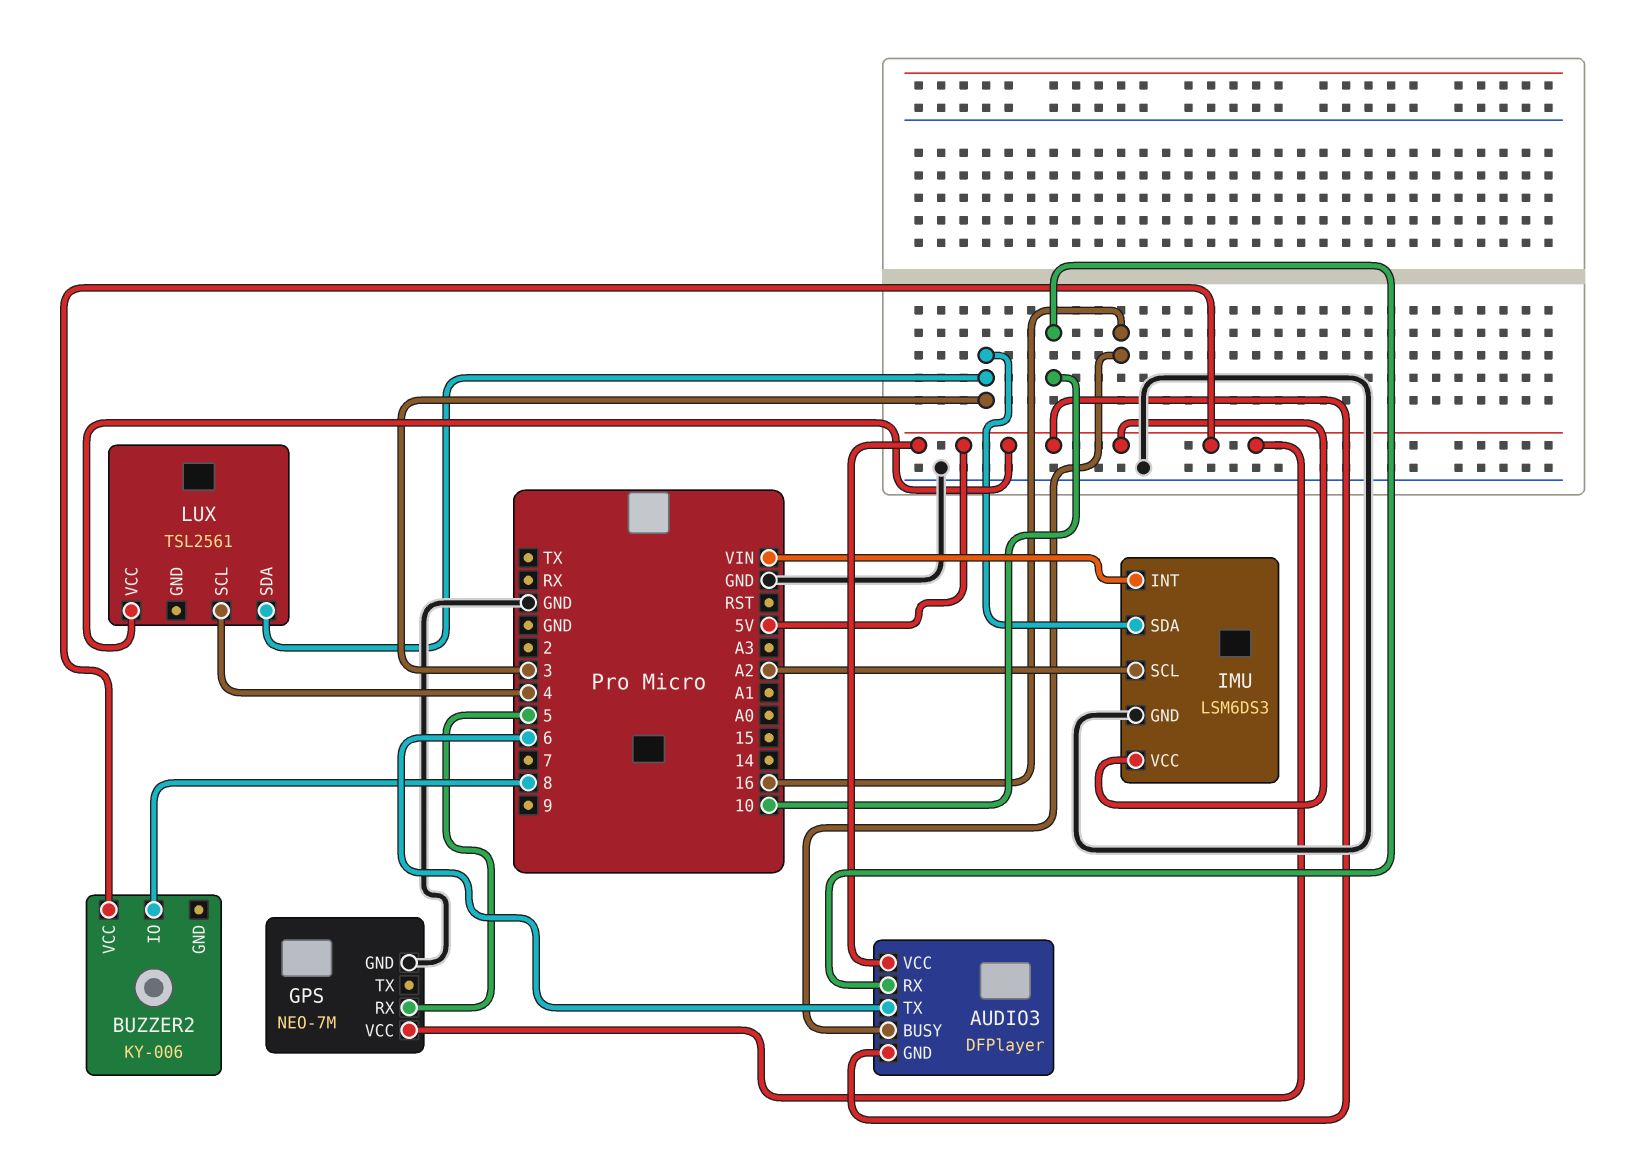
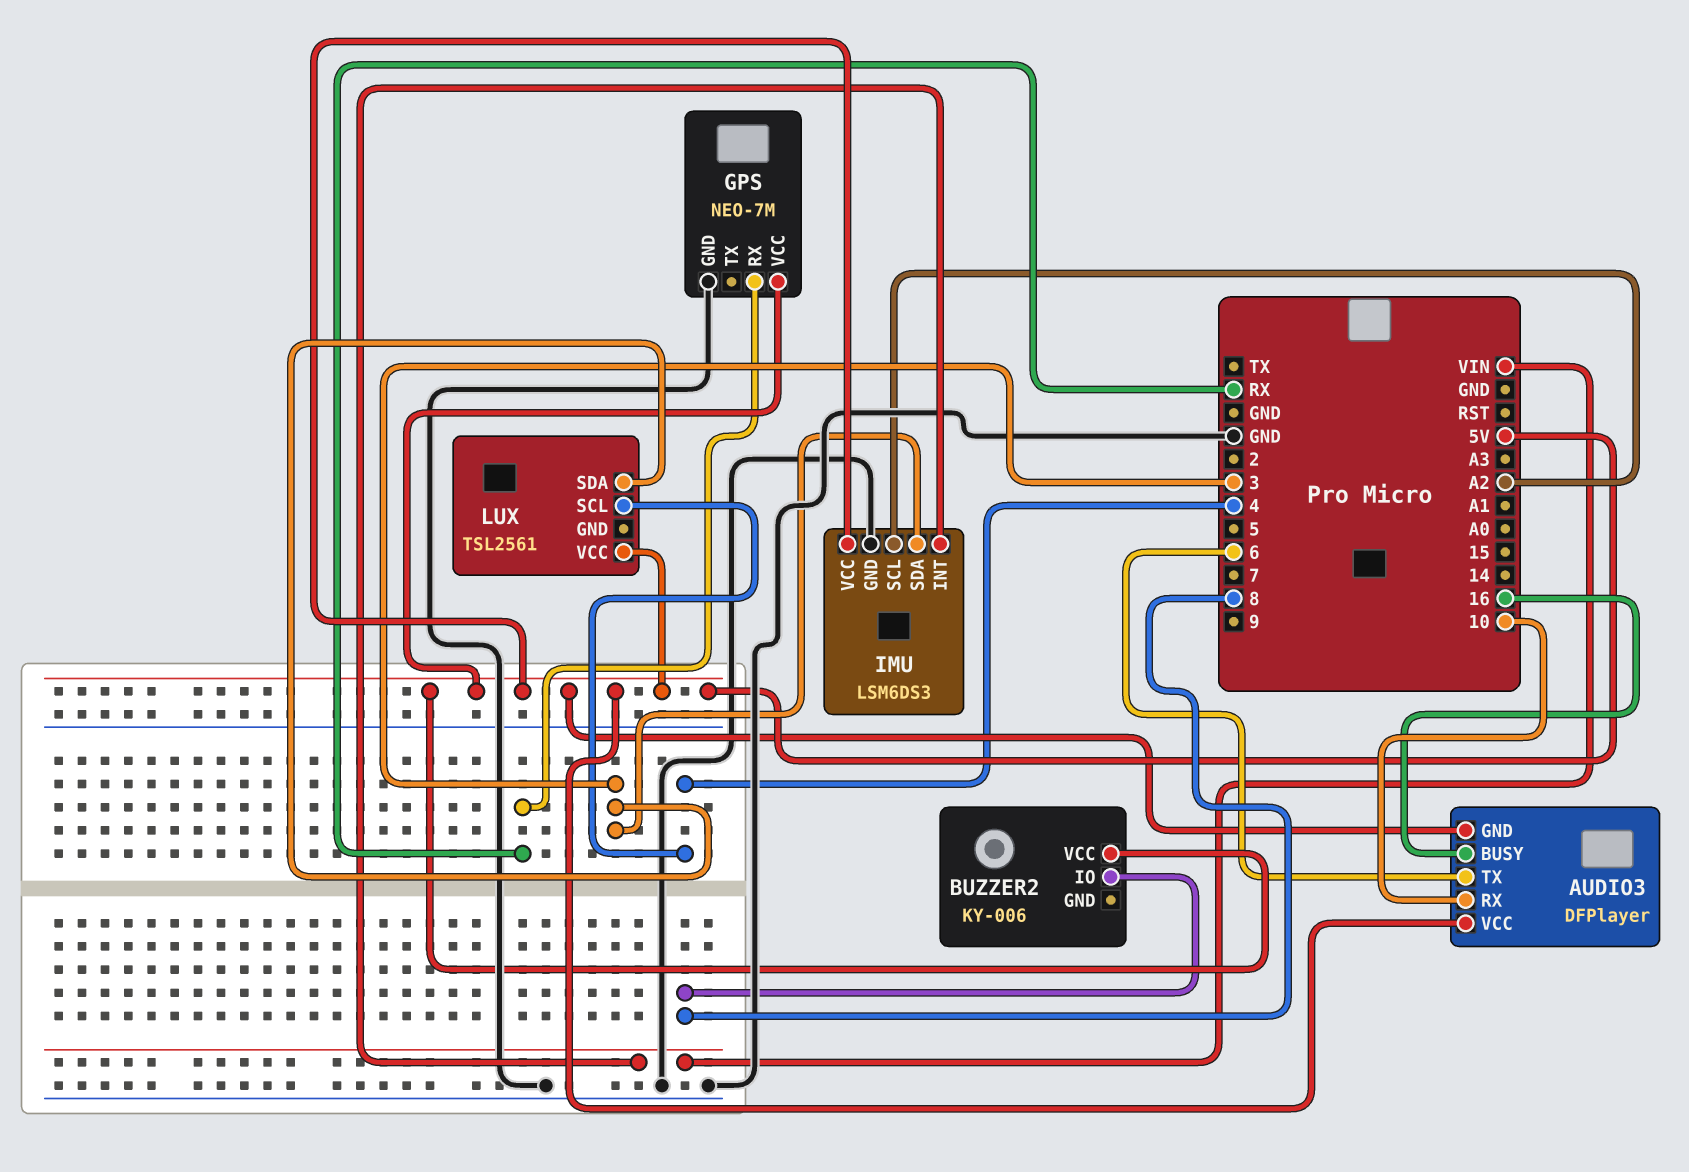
GPS pin RX: 5 -> RX

